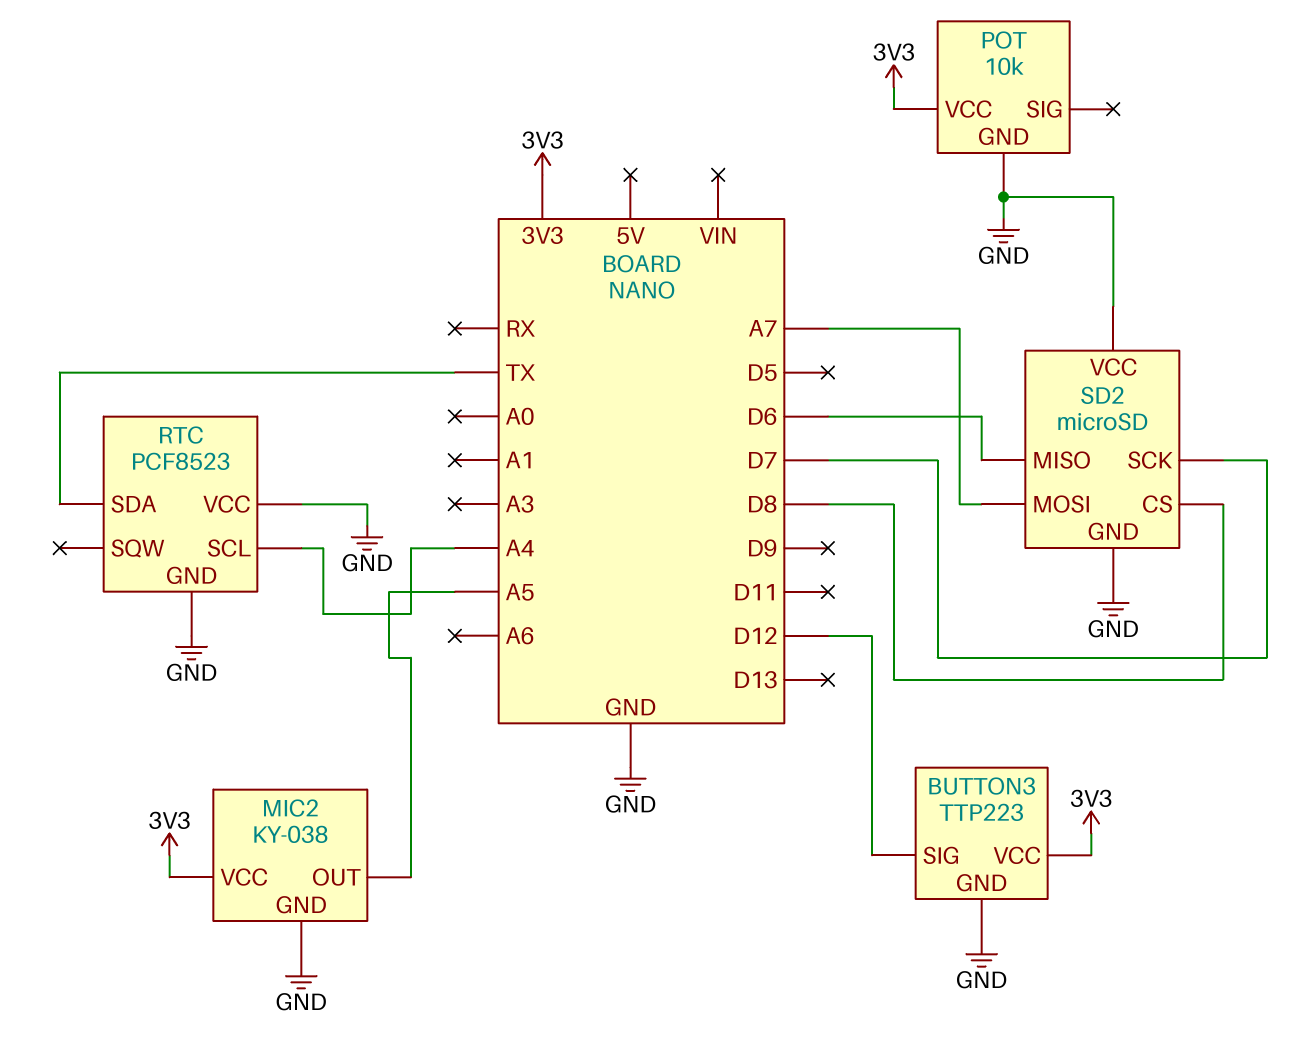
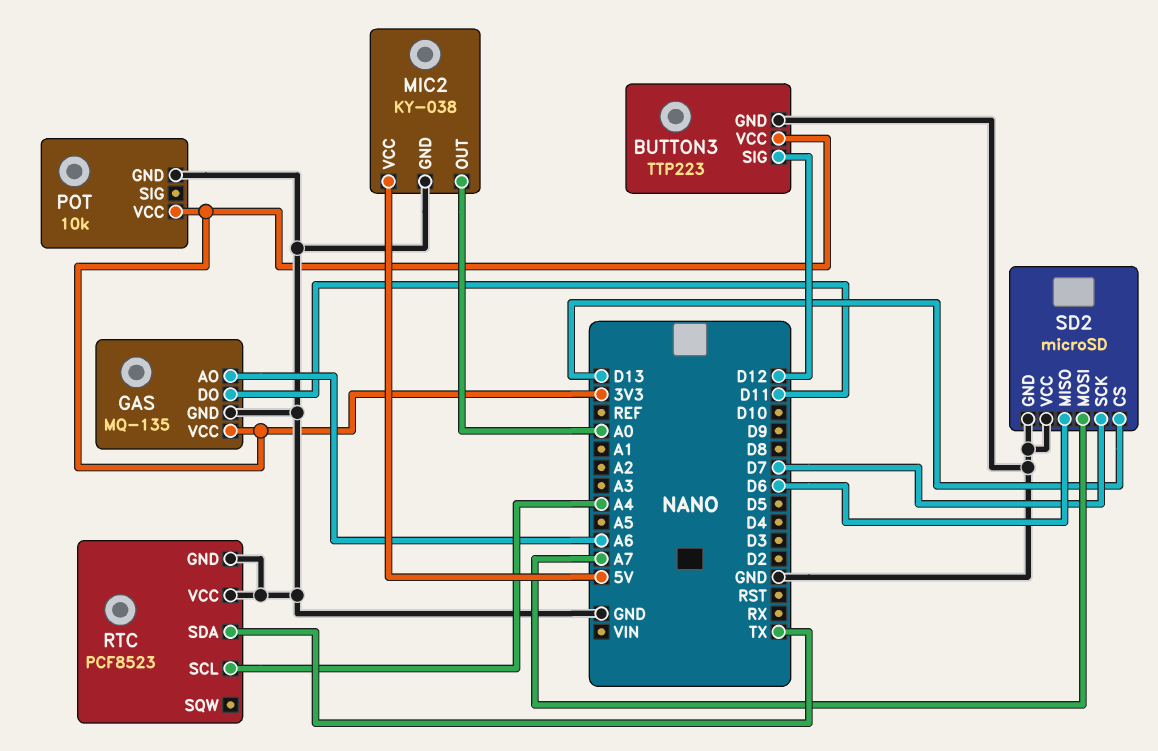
GAS: none -> MQ-135
GAS pin AO: none -> A6
GAS pin DO: none -> D11
GAS pin GND: none -> GND
GAS pin VCC: none -> 3V3
MIC2 pin OUT: A5 -> A0
MIC2 pin VCC: 3V3 -> 5V
SD2 pin CS: D8 -> D13

